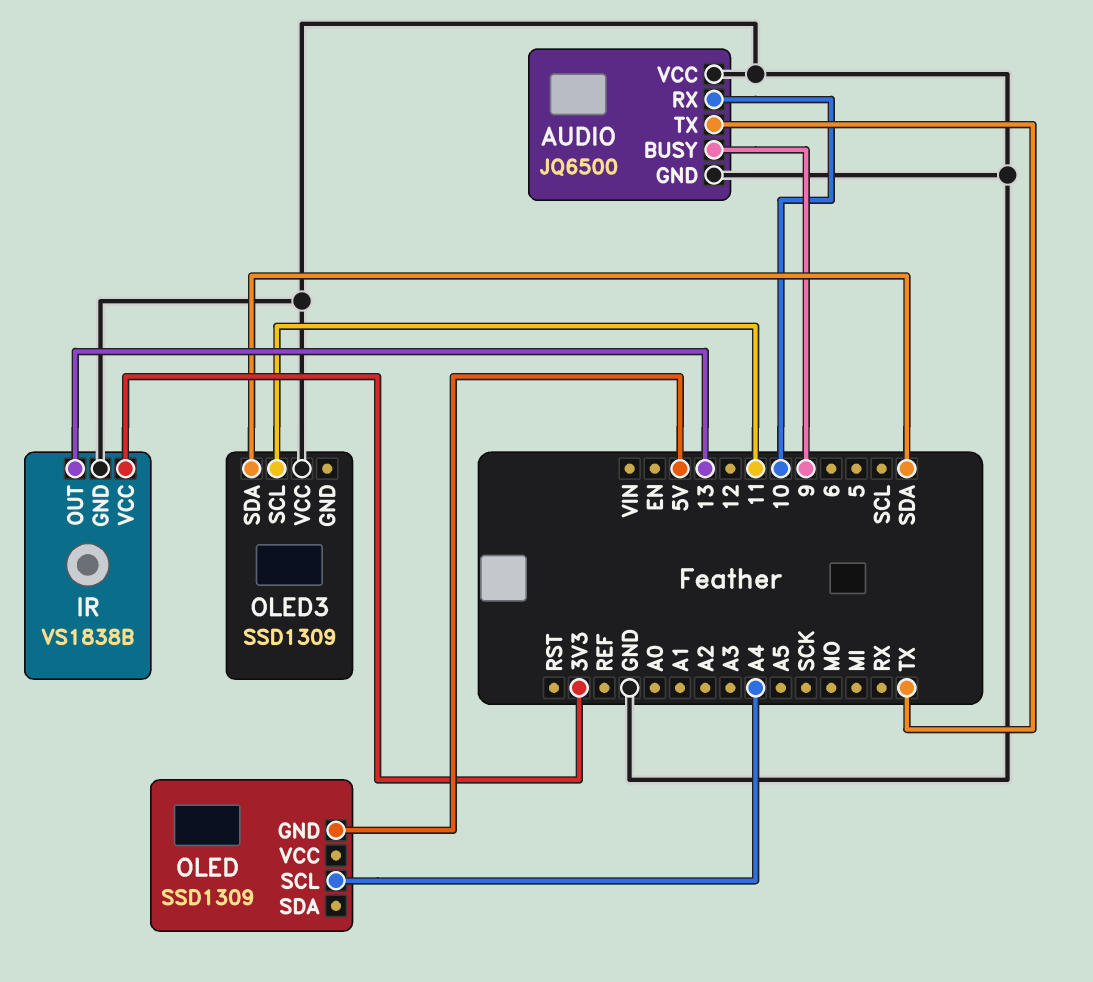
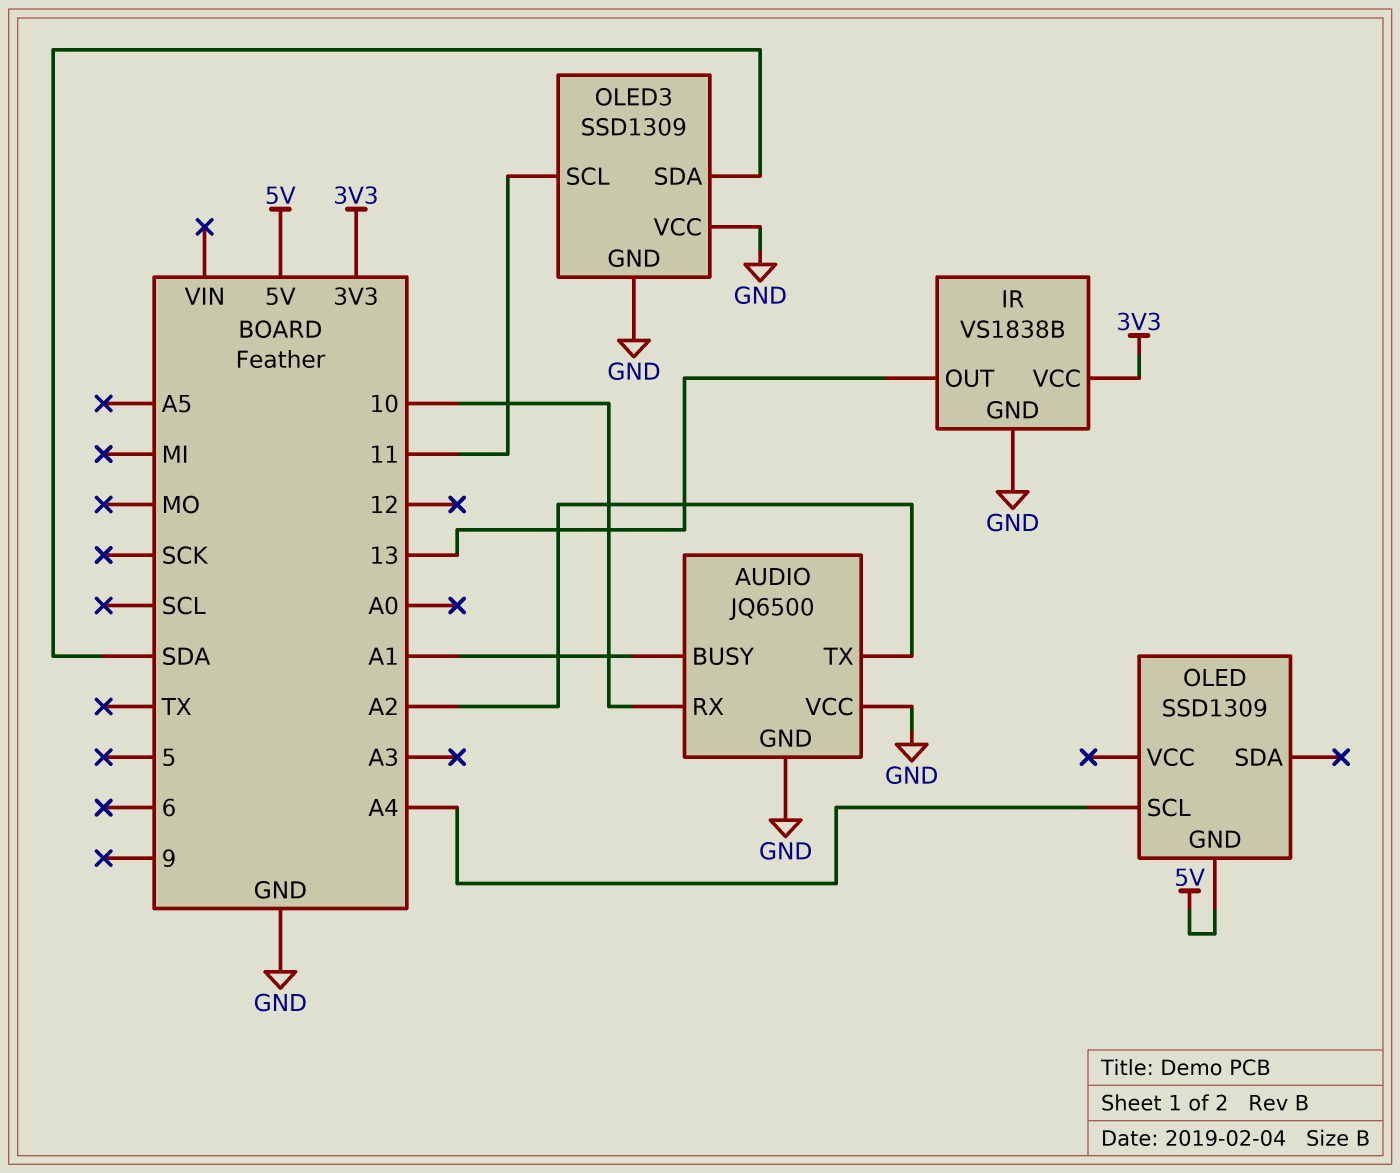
AUDIO pin BUSY: 9 -> A1
AUDIO pin TX: TX -> A2
OLED3 pin GND: none -> GND

